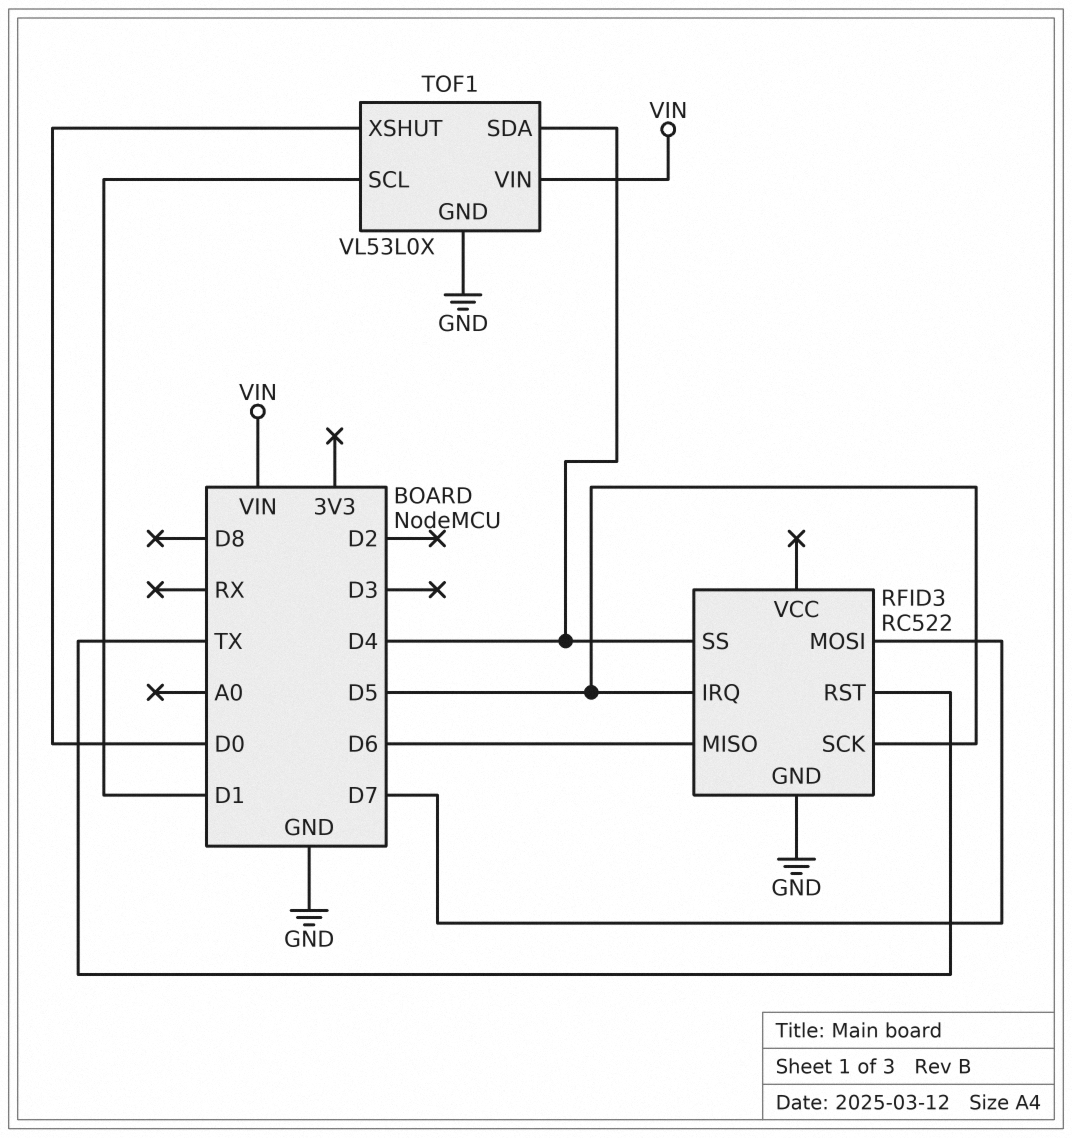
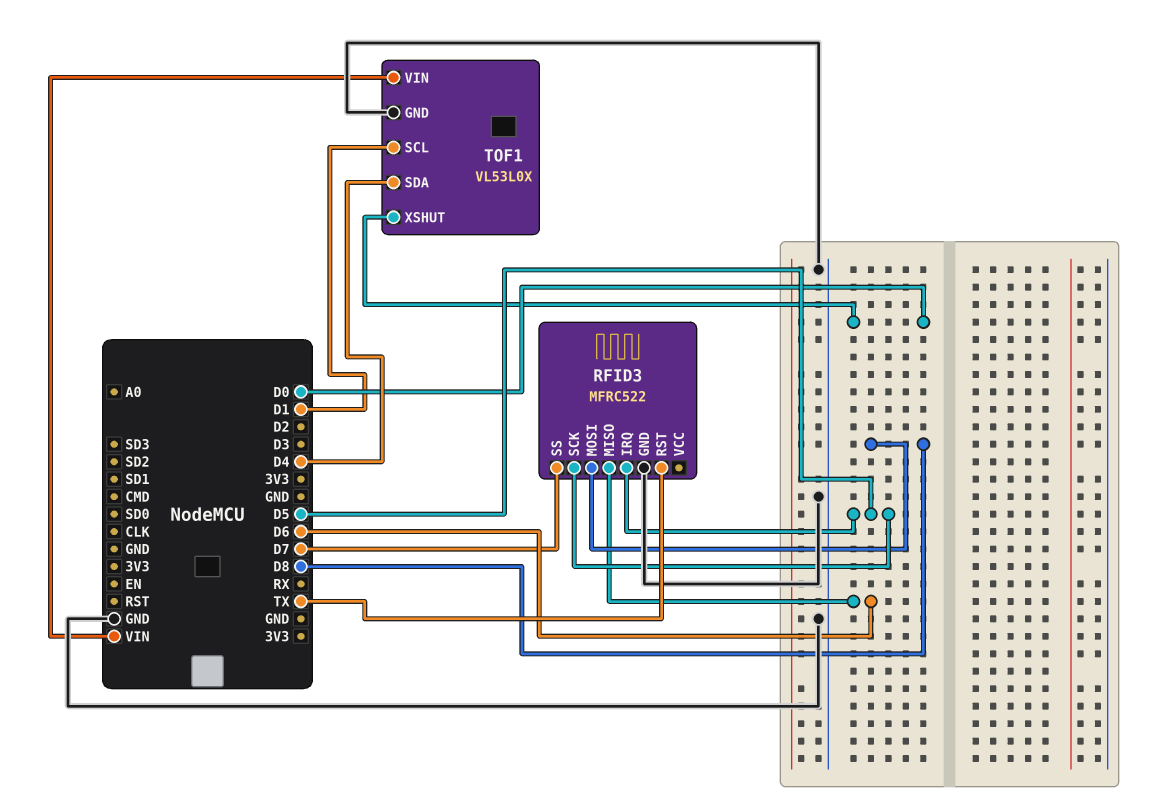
RFID3: RC522 -> MFRC522
RFID3 pin MOSI: D7 -> D8
RFID3 pin SS: D4 -> D7

